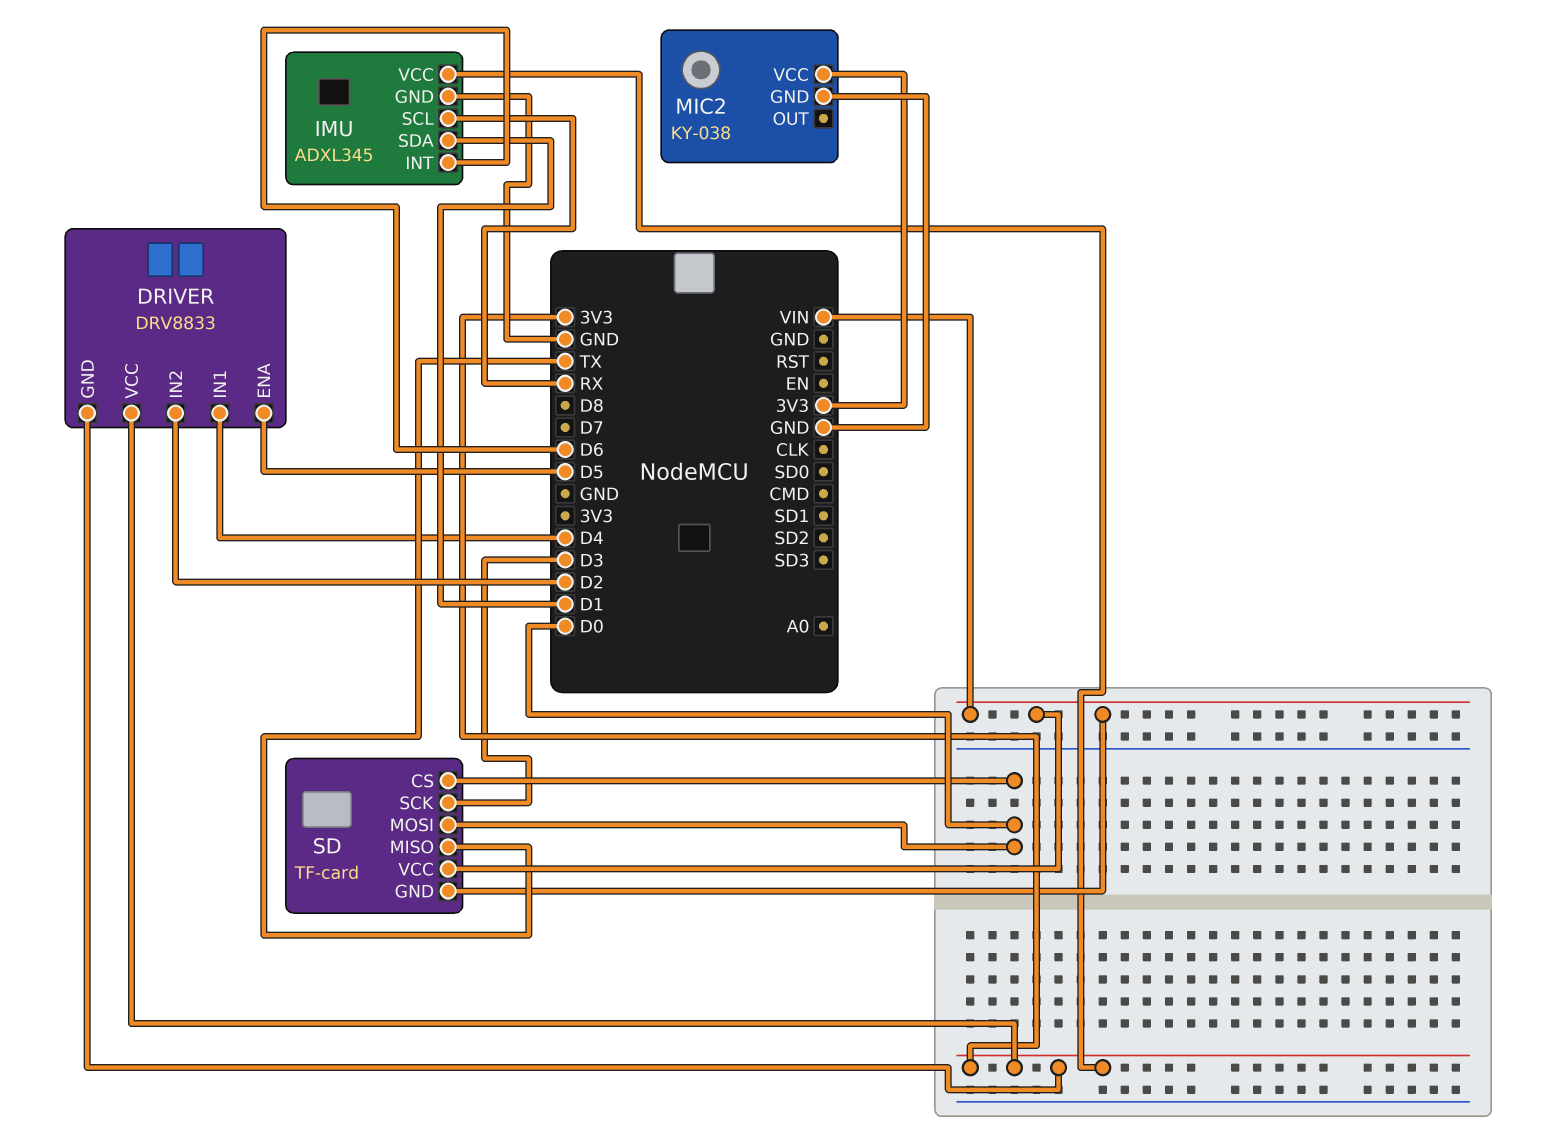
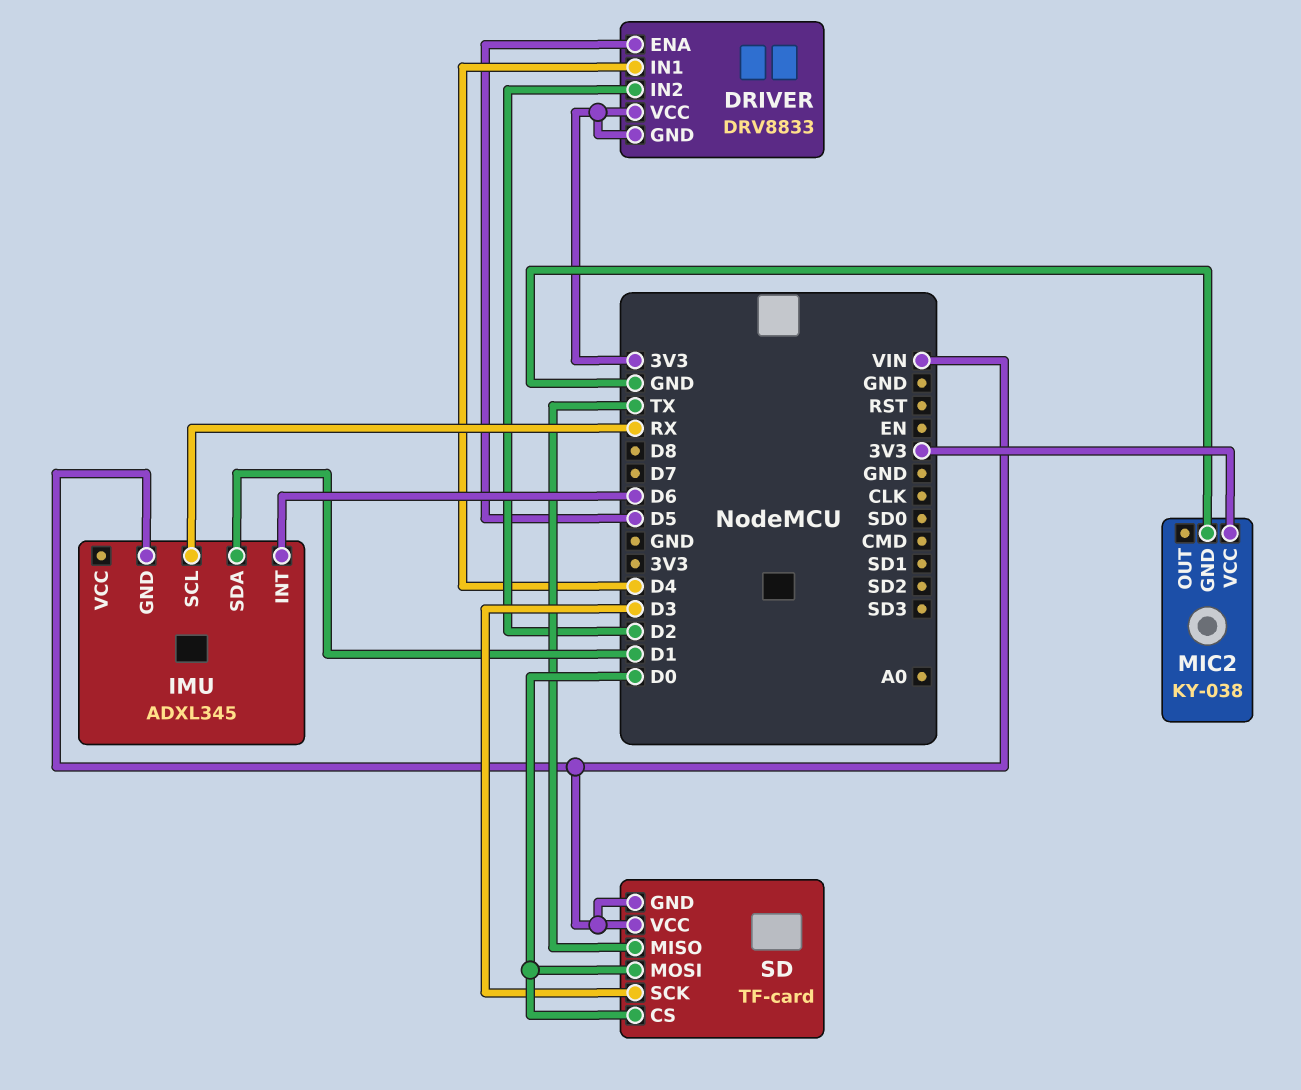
IMU pin GND: GND -> VIN
IMU pin VCC: 3V3 -> none

